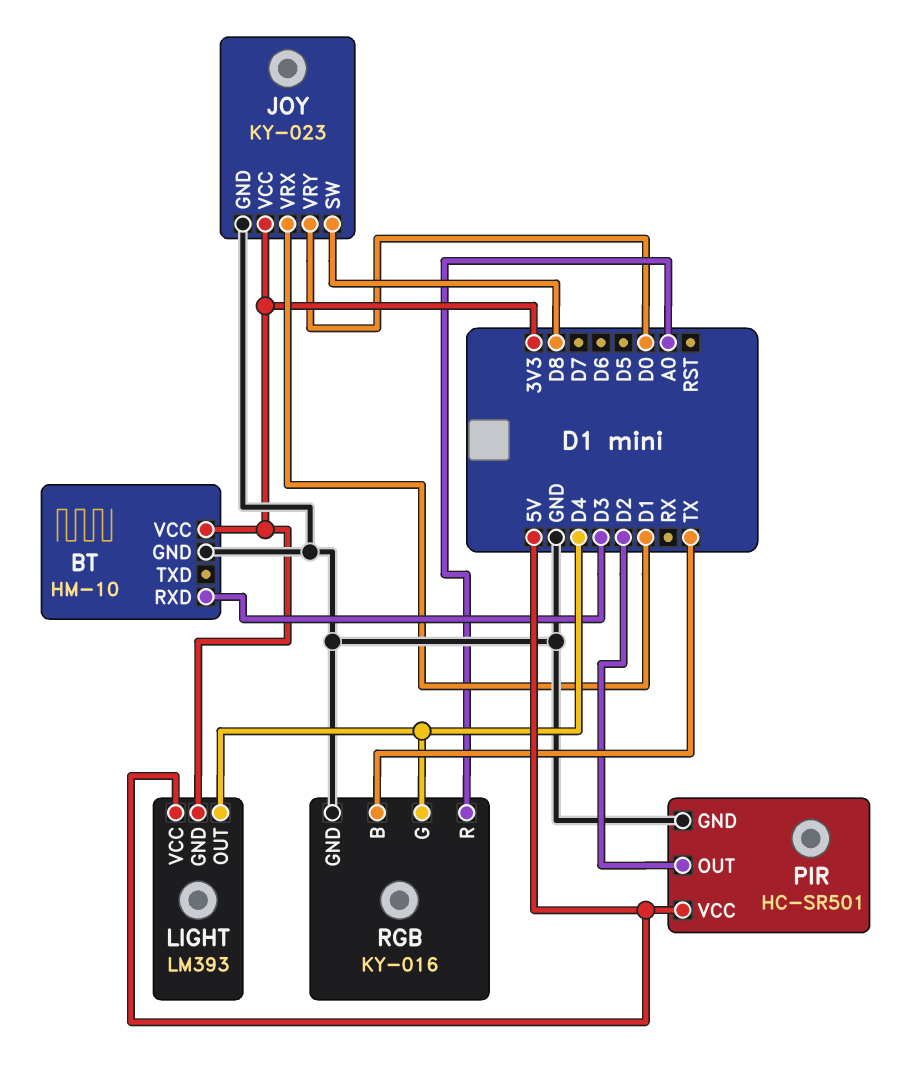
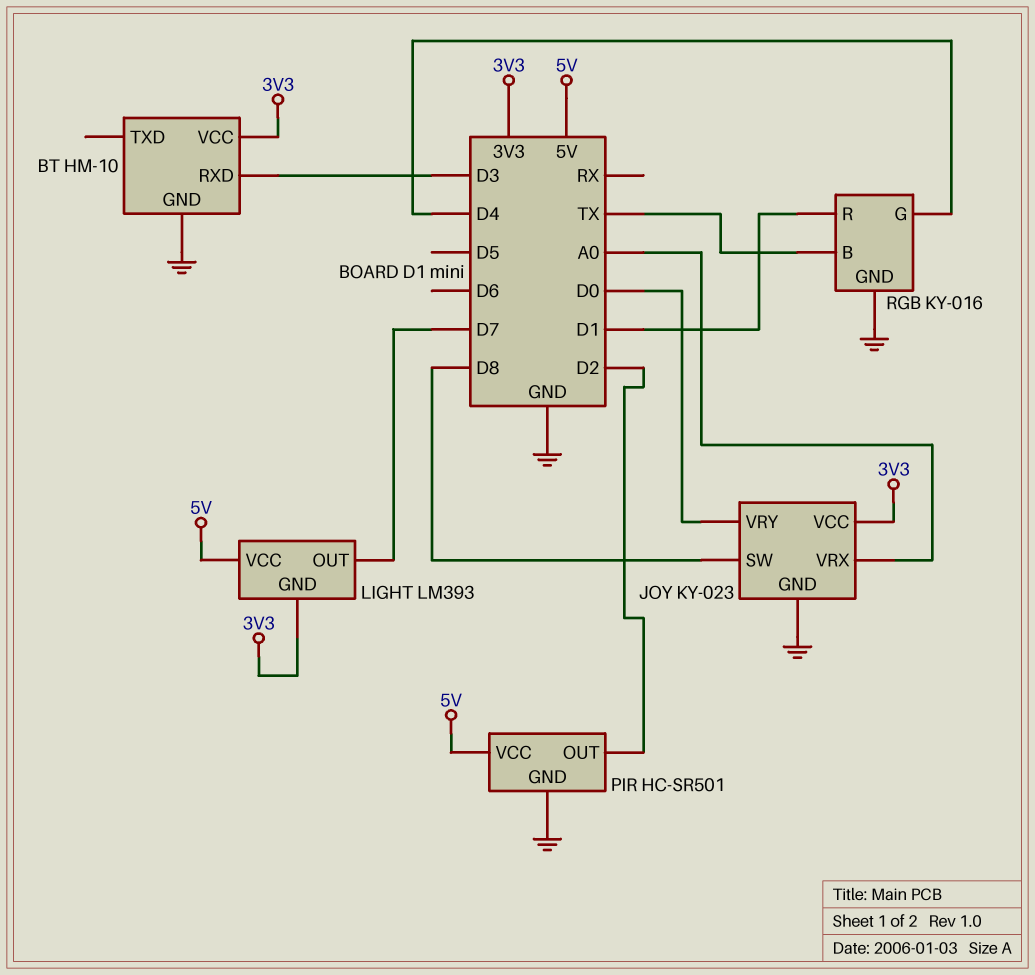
JOY pin VRX: D1 -> A0
LIGHT pin OUT: D4 -> D7
RGB pin R: A0 -> D1

